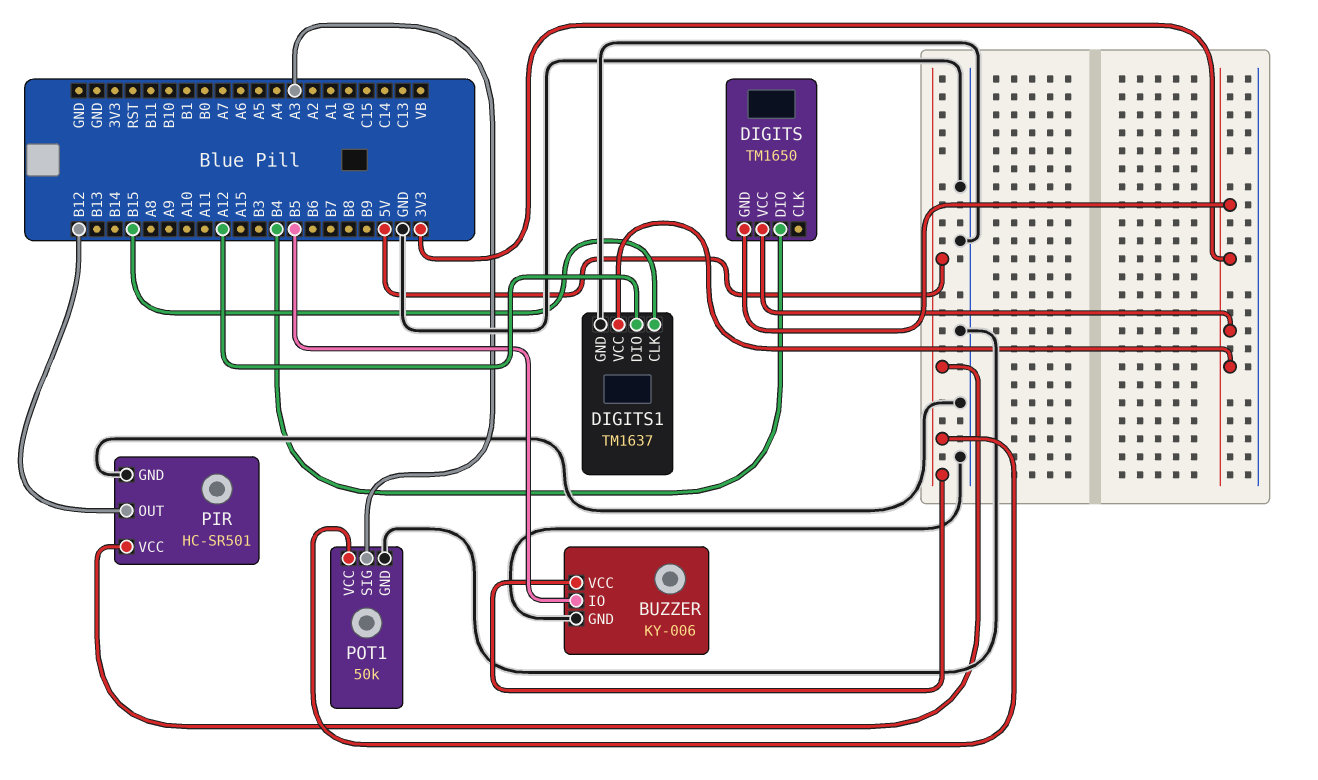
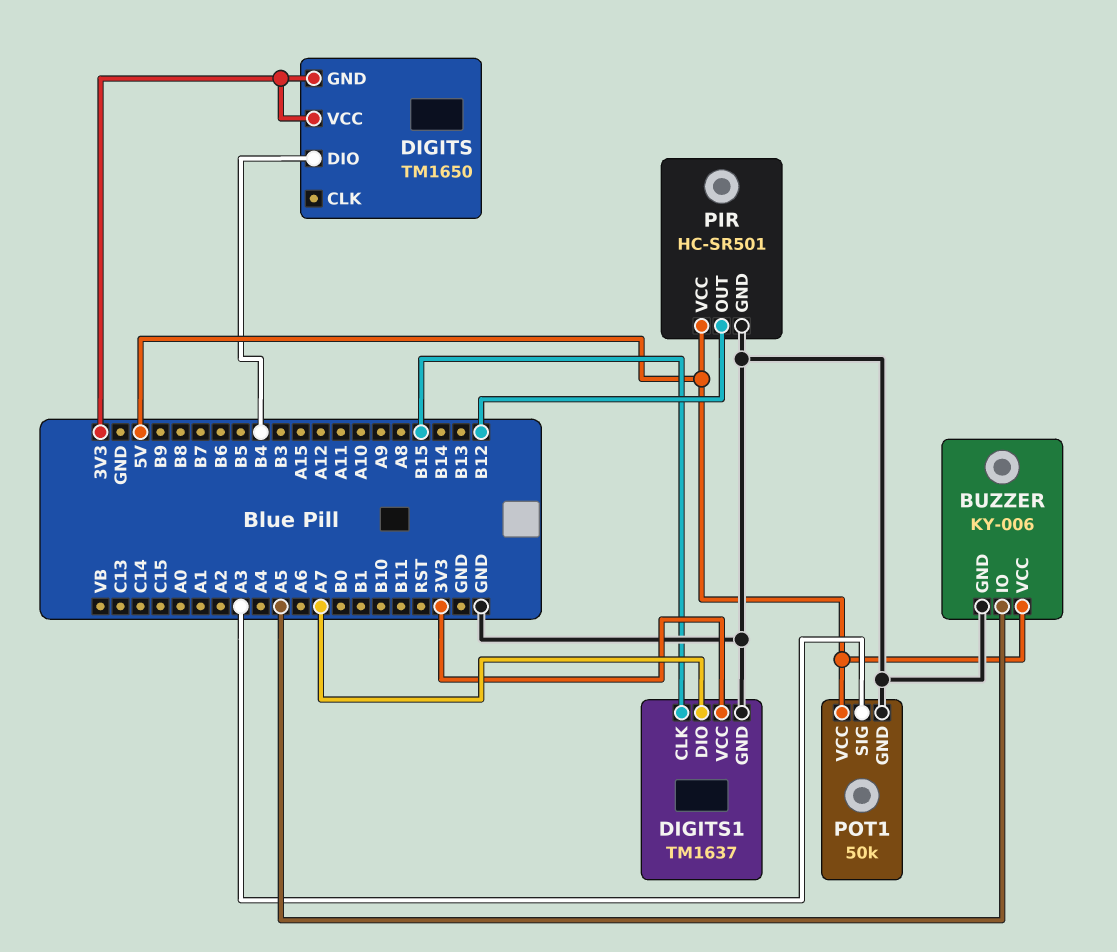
BUZZER pin IO: B5 -> A5
DIGITS1 pin DIO: A12 -> A7

